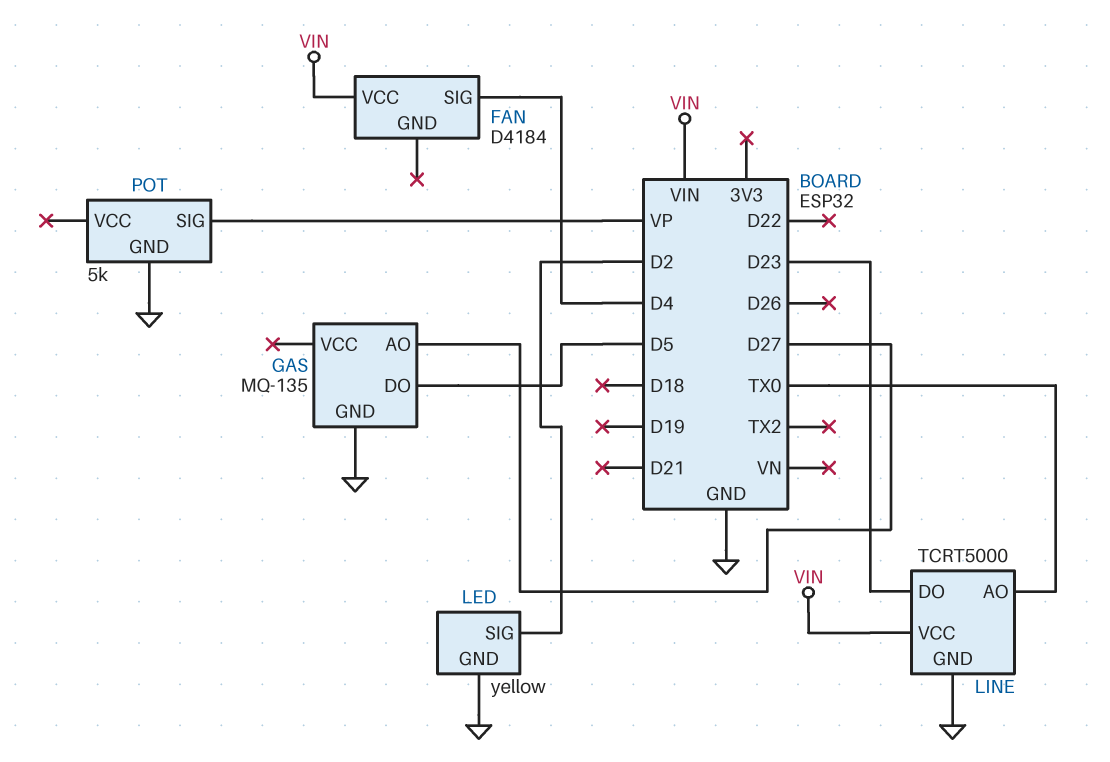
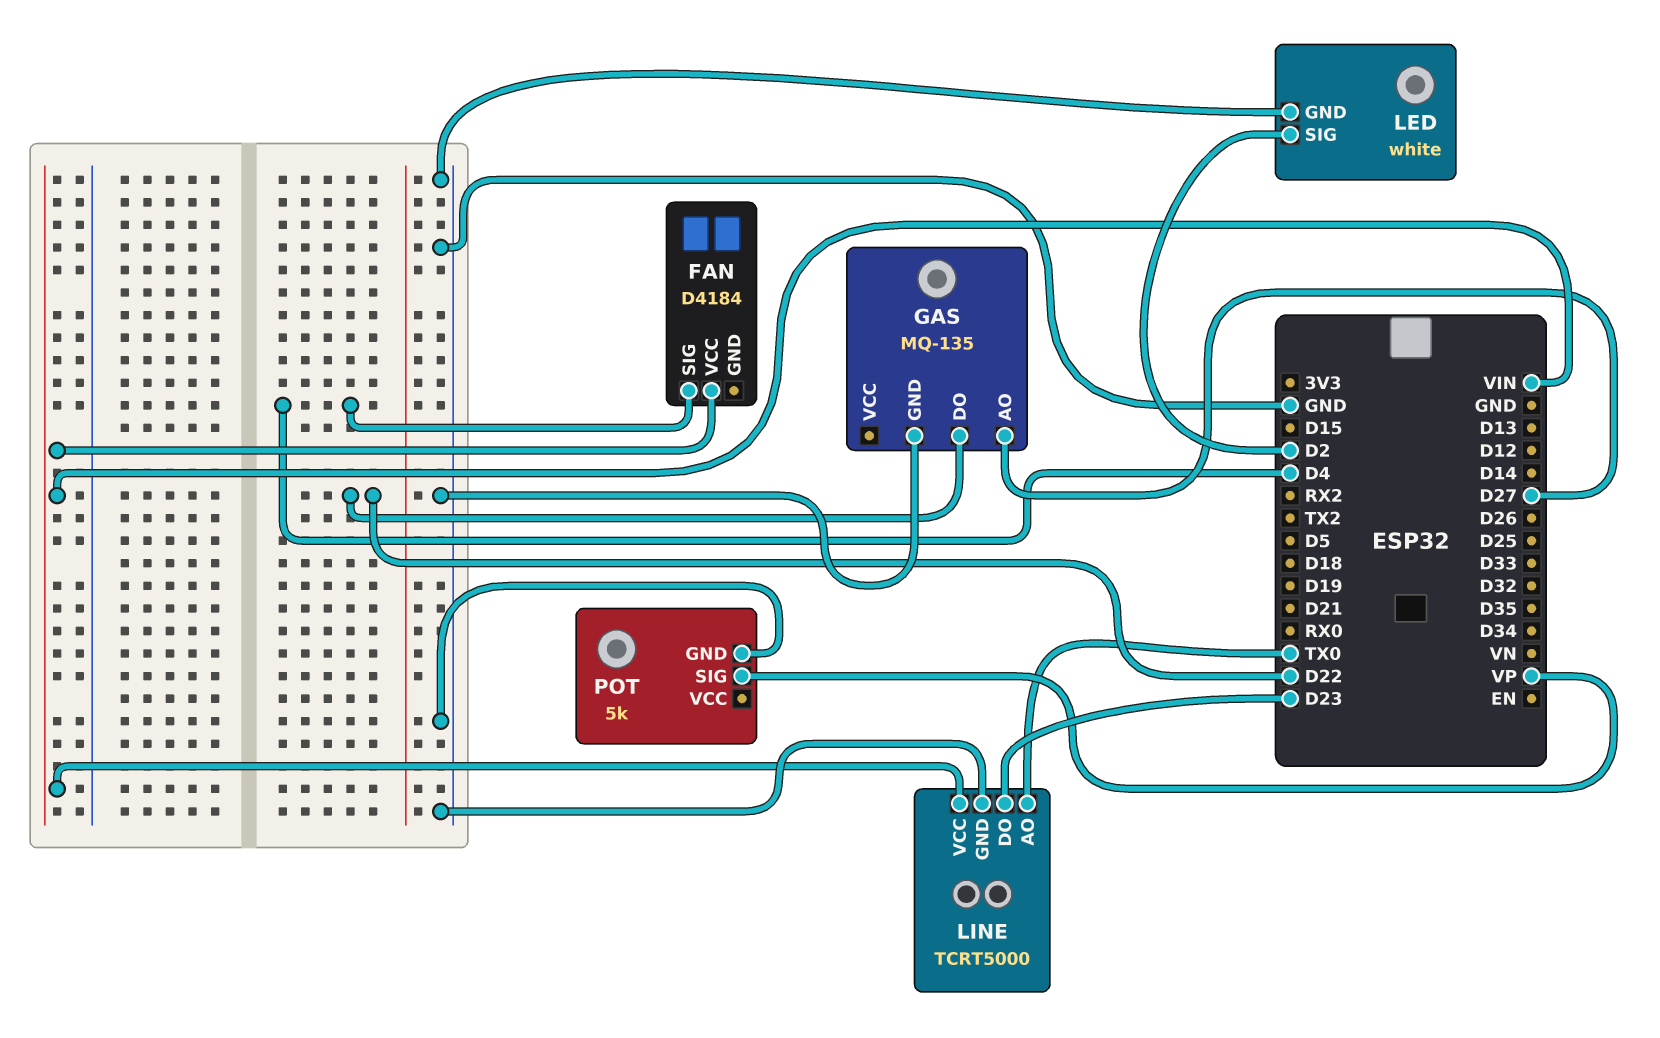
GAS pin DO: D5 -> D22
LED: yellow -> white

